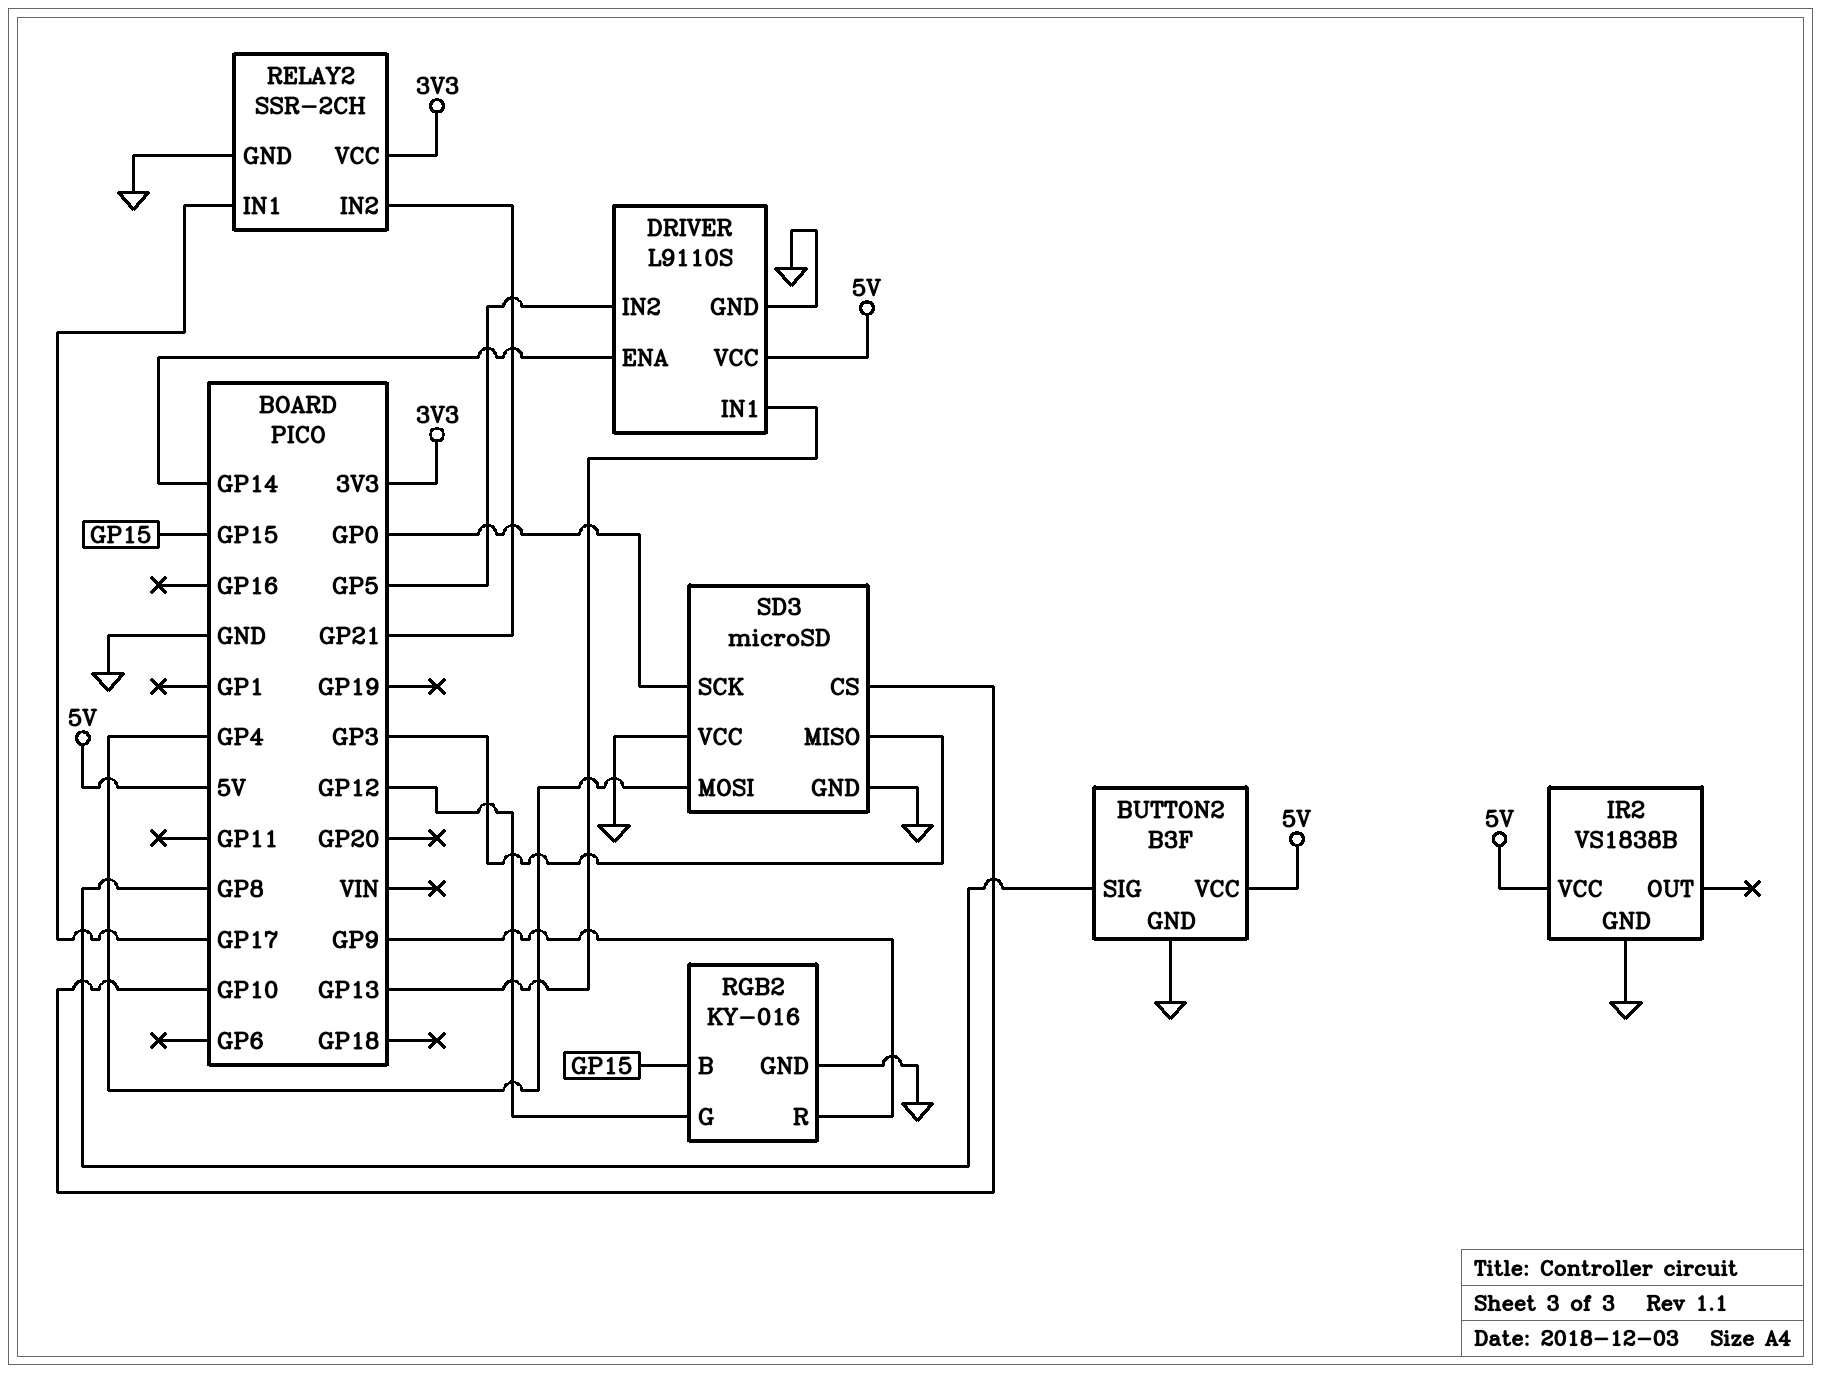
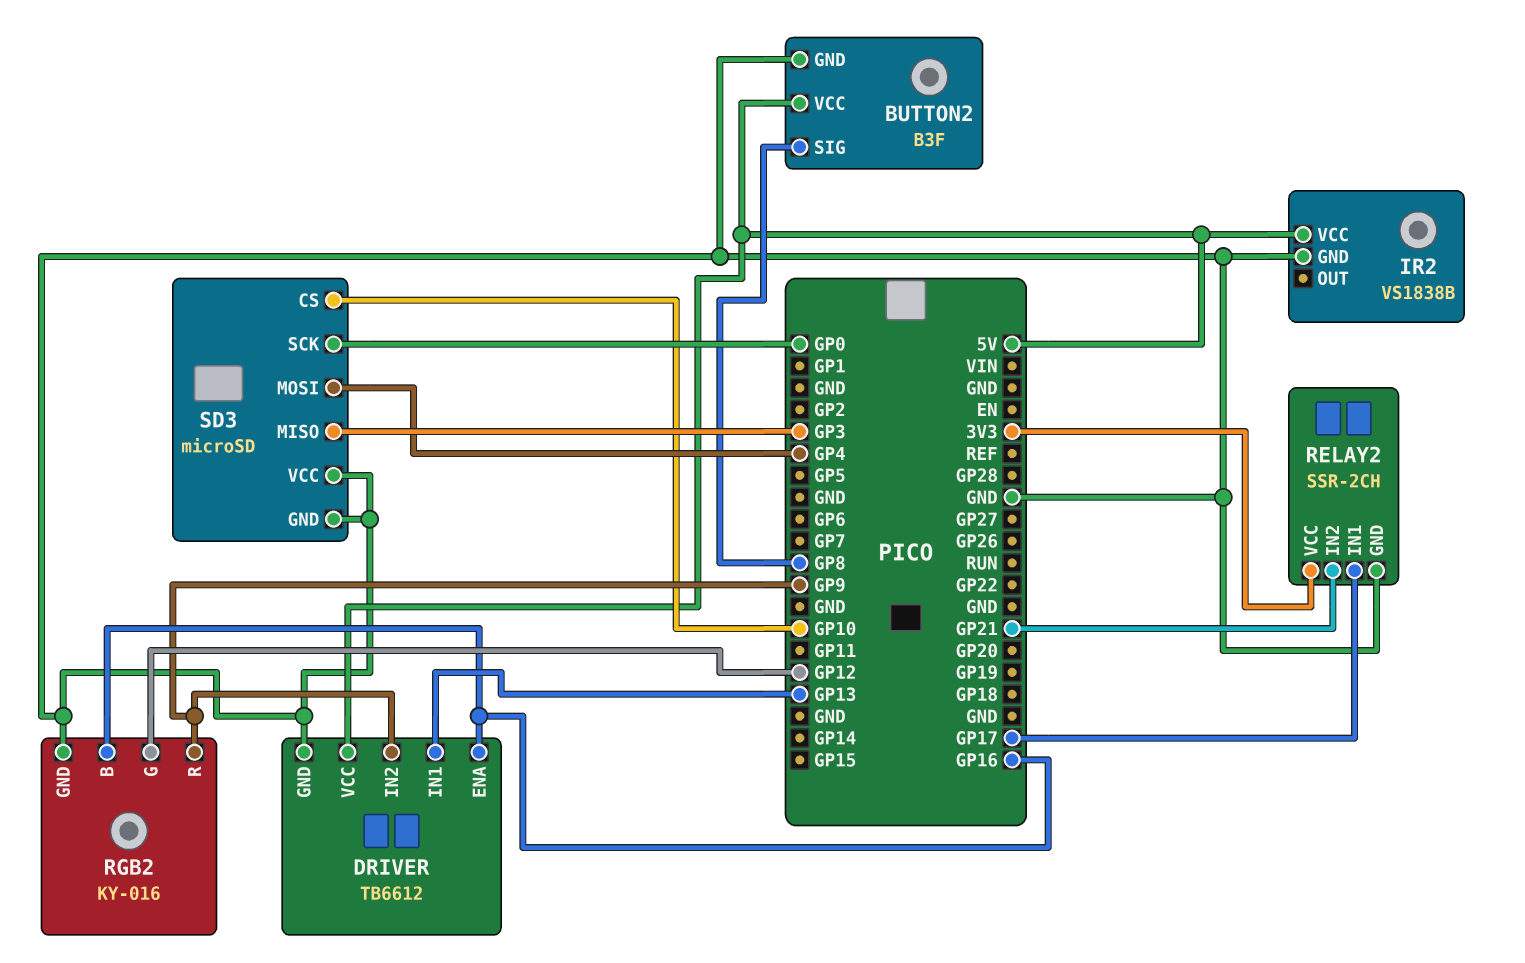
DRIVER: L9110S -> TB6612
DRIVER pin ENA: GP14 -> GP16
DRIVER pin IN2: GP5 -> GP9
RGB2 pin B: GP15 -> GP16

